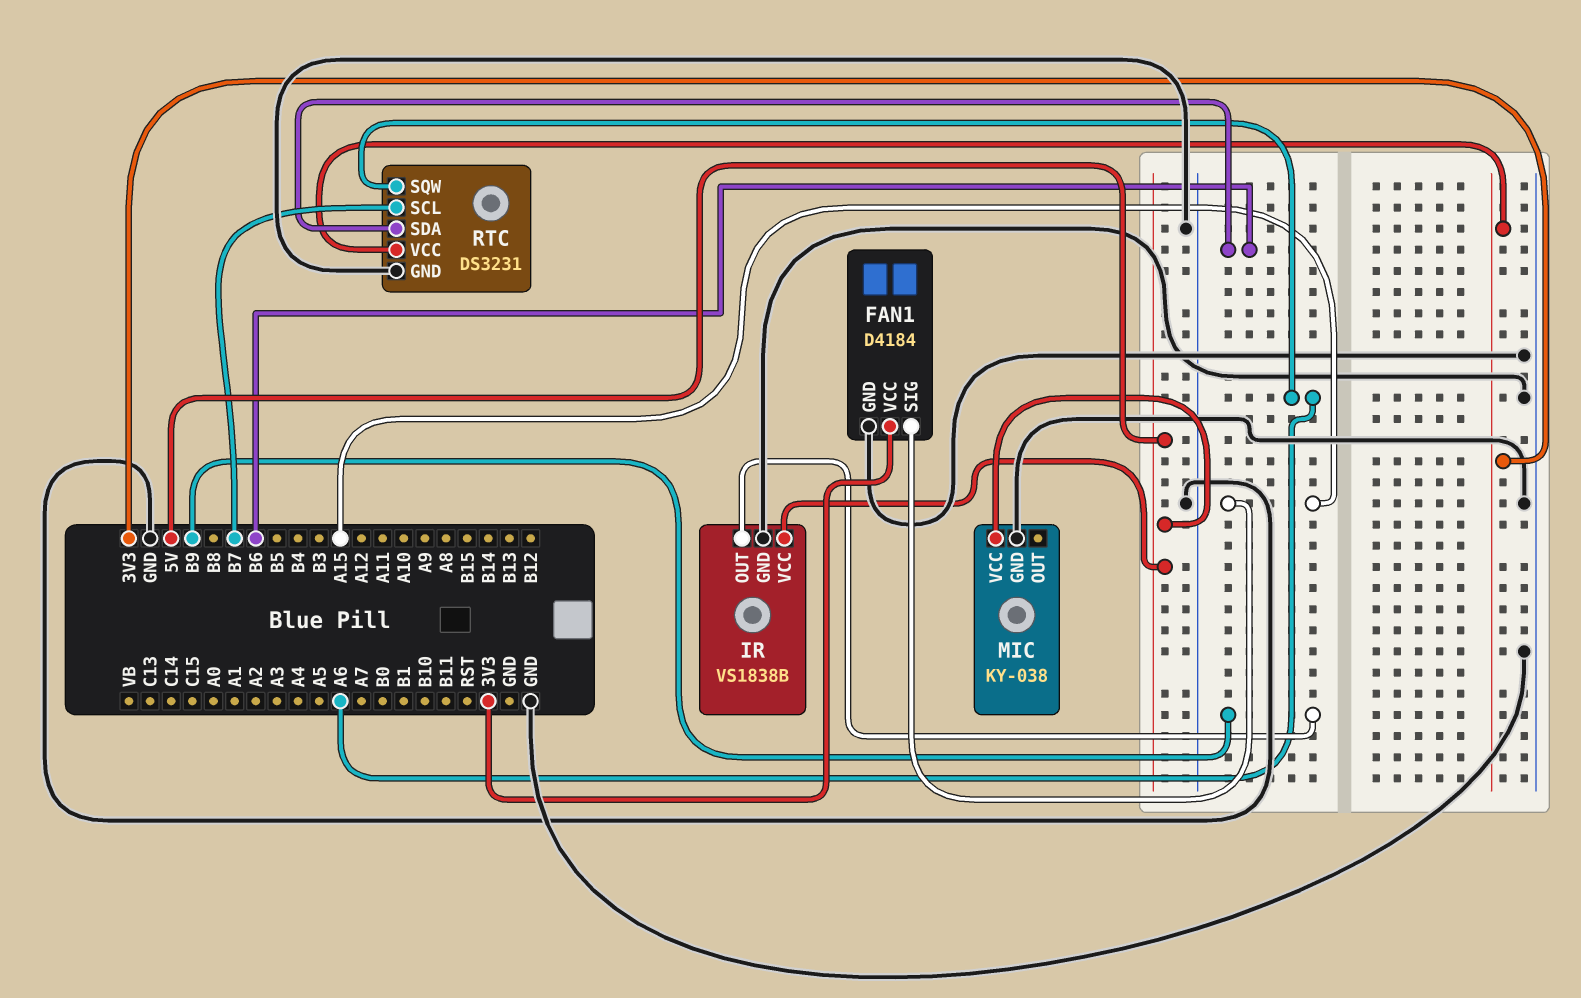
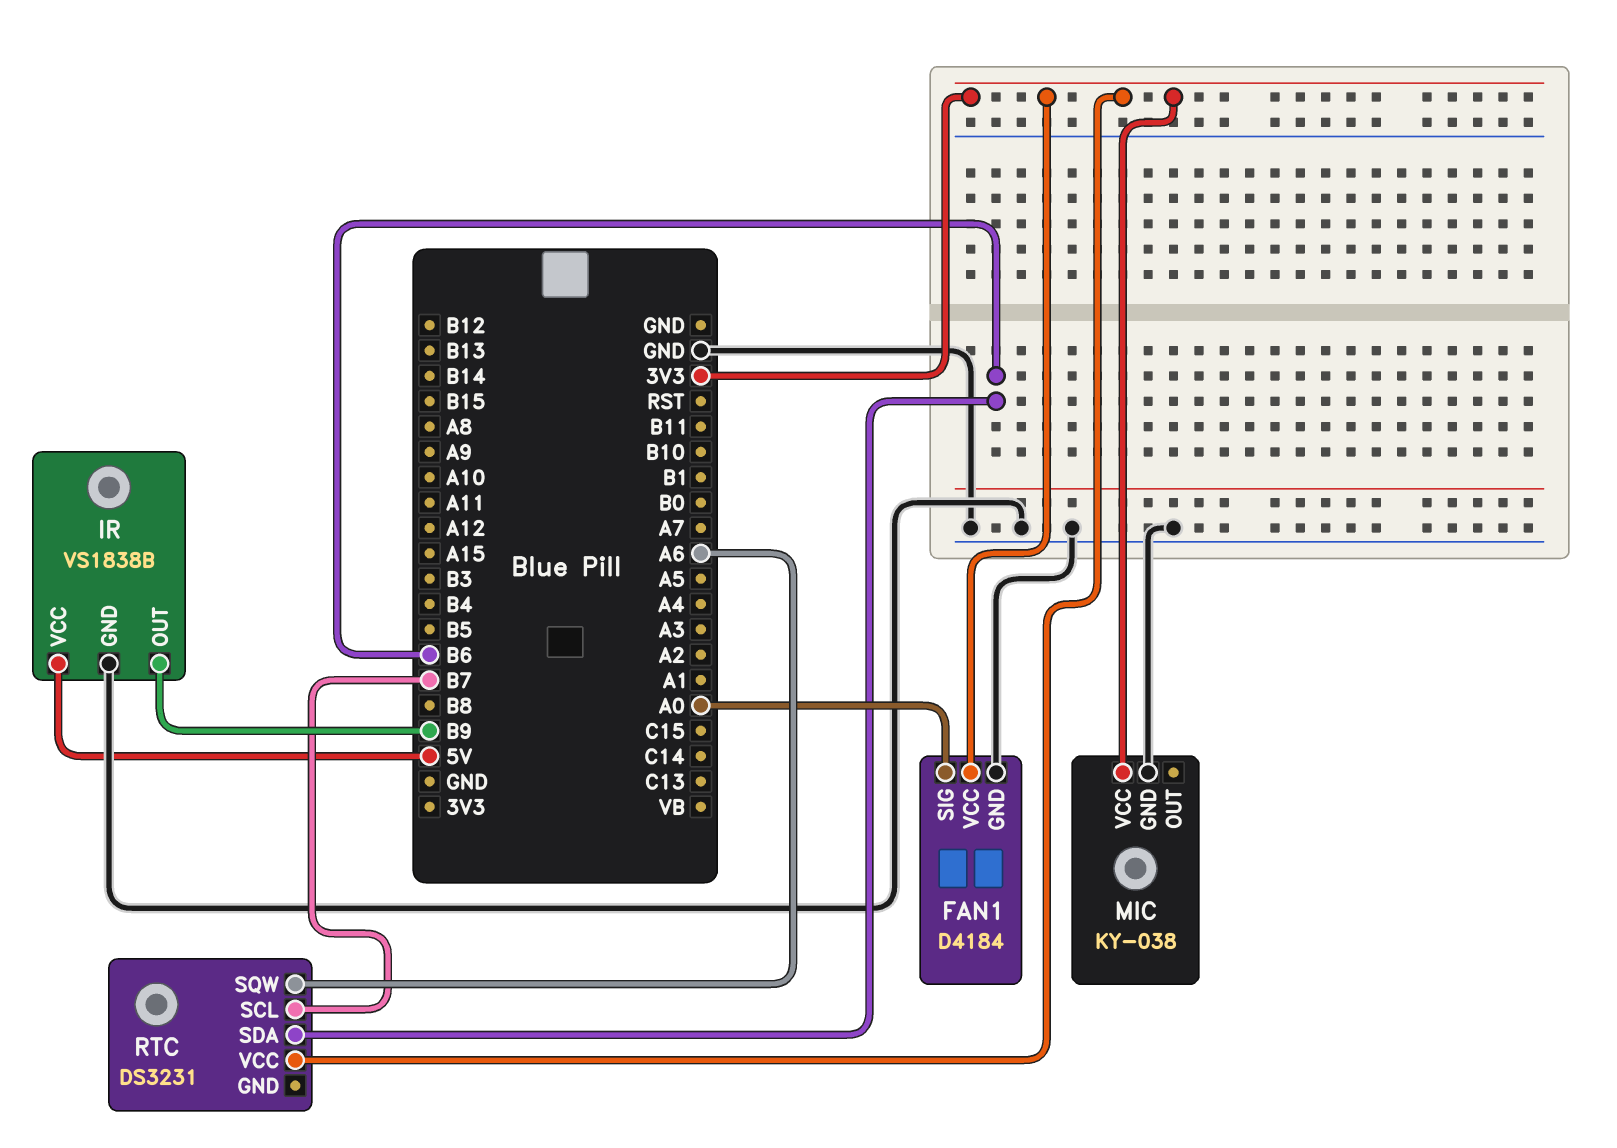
FAN1 pin SIG: A15 -> A0
MIC pin VCC: 5V -> 3V3
RTC pin GND: GND -> none

